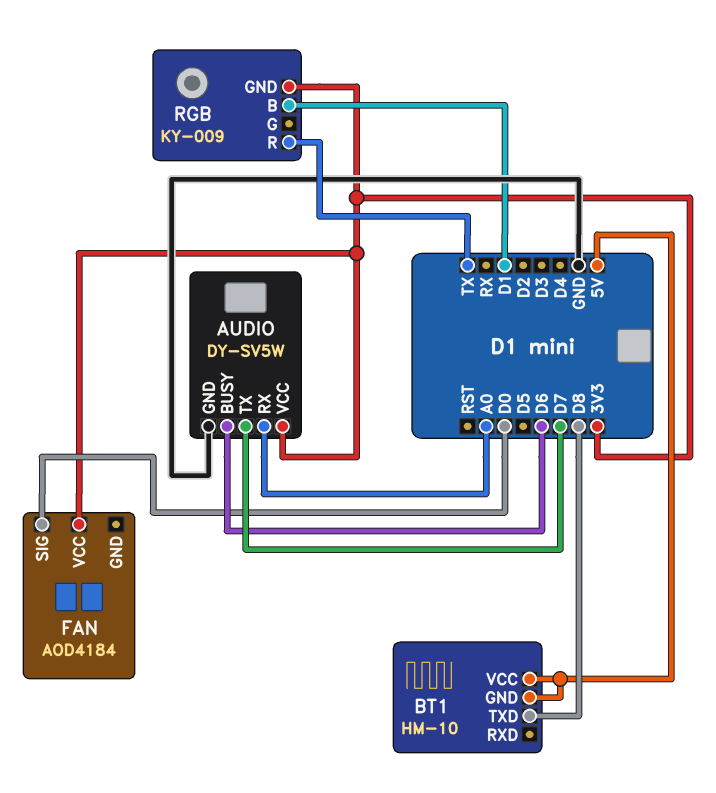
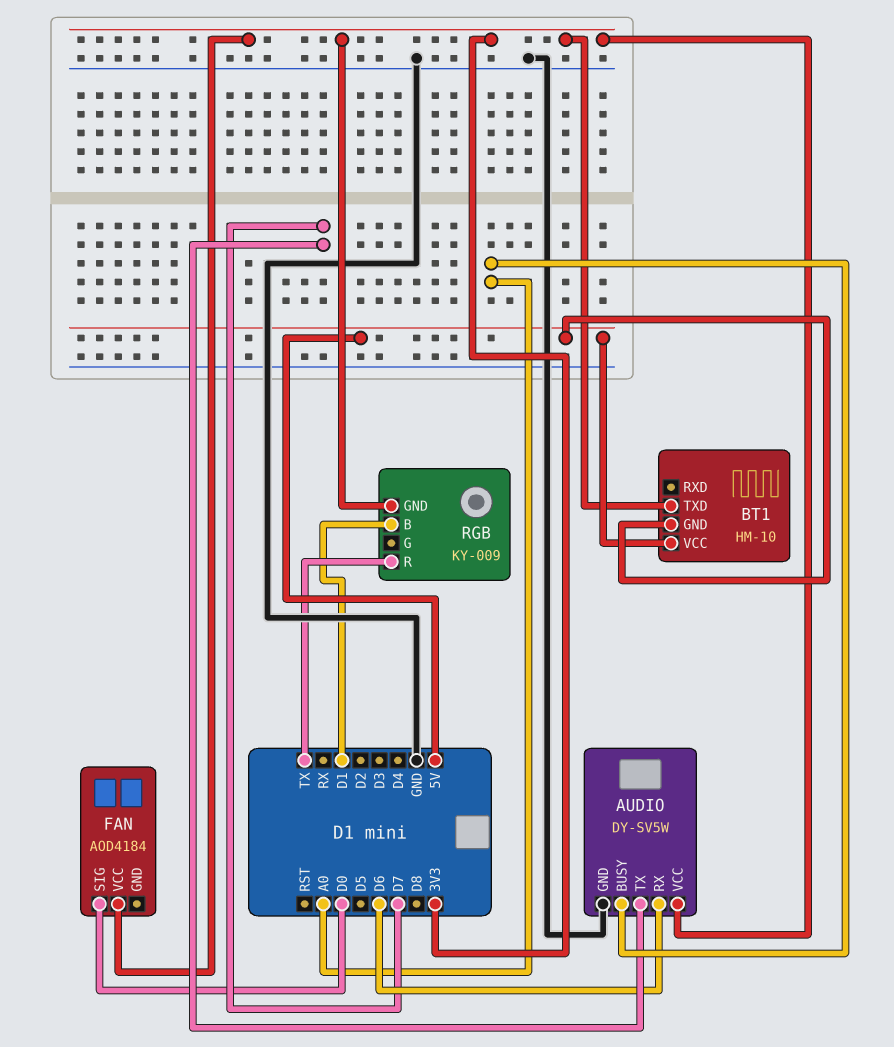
AUDIO pin BUSY: D6 -> A0
AUDIO pin RX: A0 -> D6
BT1 pin TXD: D8 -> 3V3

